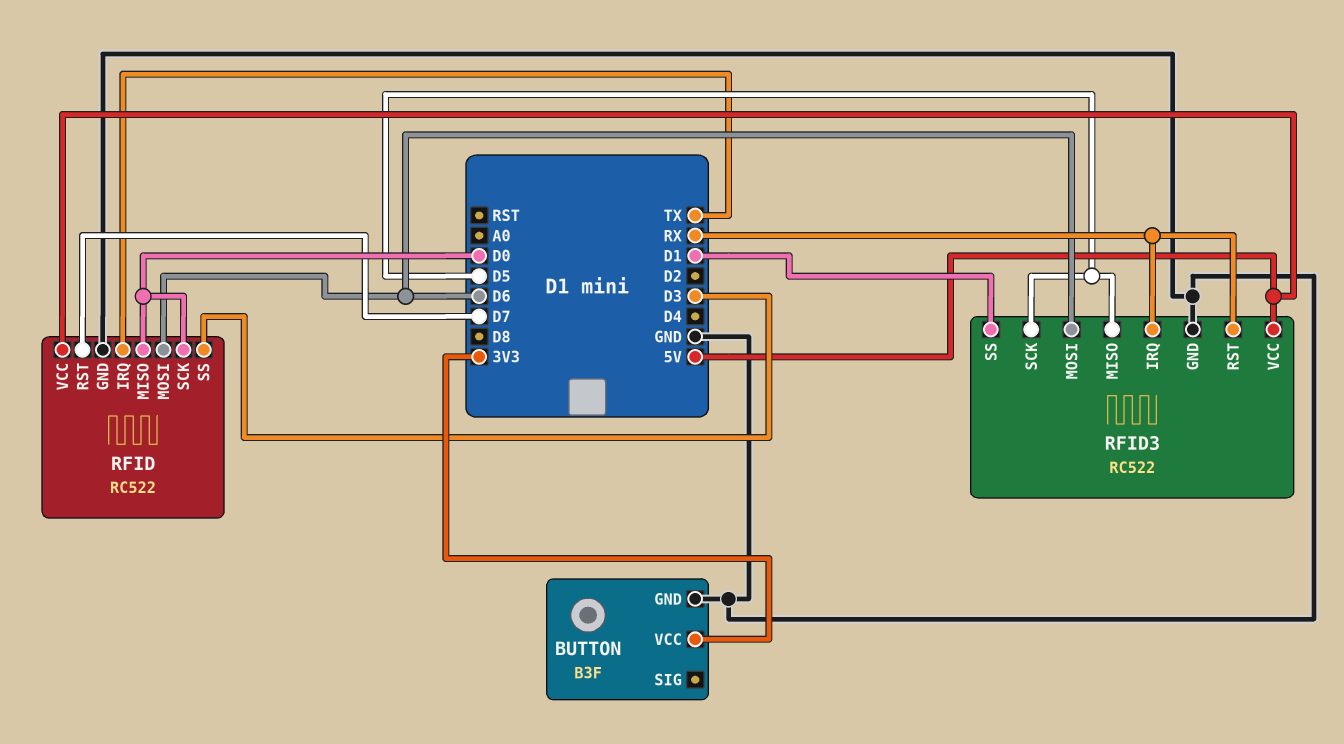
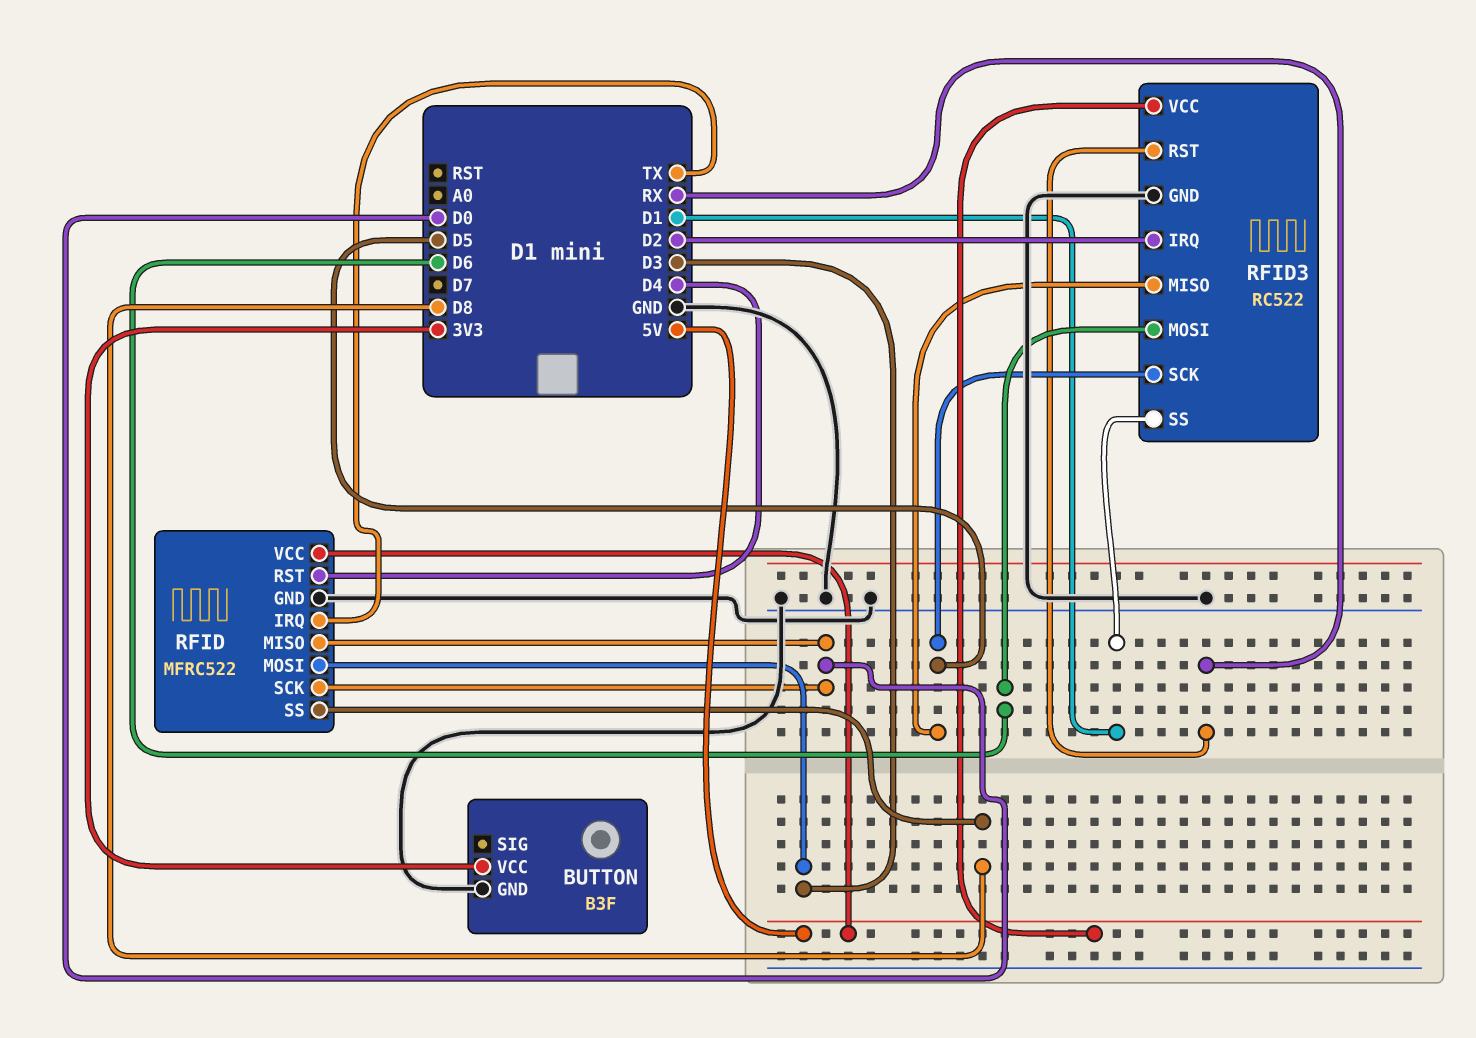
RFID: RC522 -> MFRC522
RFID pin MOSI: D6 -> D3
RFID pin RST: D7 -> D4
RFID pin SS: D3 -> D8
RFID3 pin IRQ: RX -> D2

